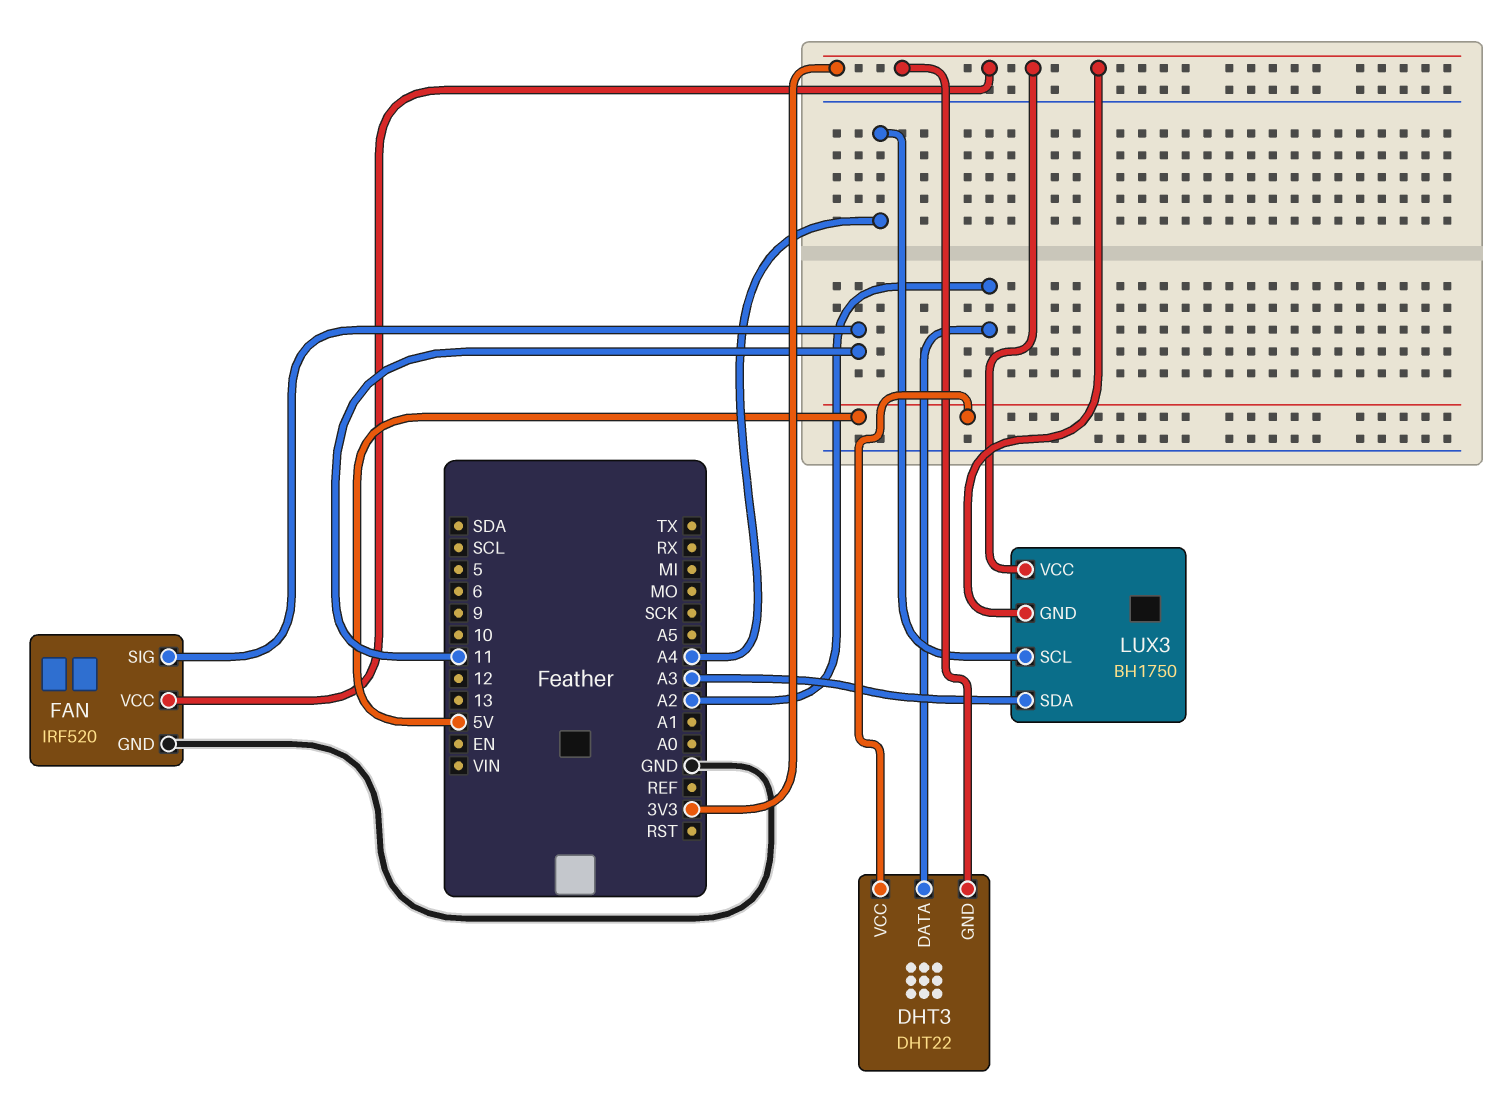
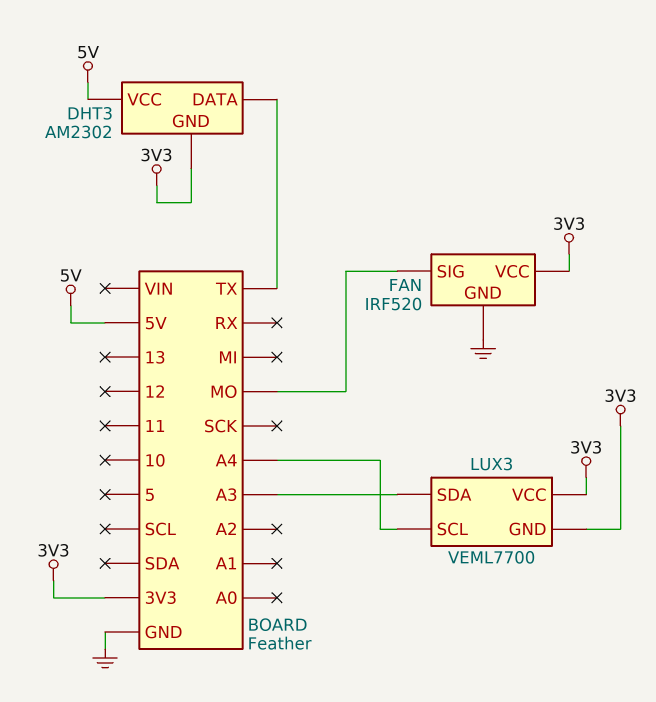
DHT3: DHT22 -> AM2302
DHT3 pin DATA: A2 -> TX
FAN pin SIG: 11 -> MO
LUX3: BH1750 -> VEML7700

